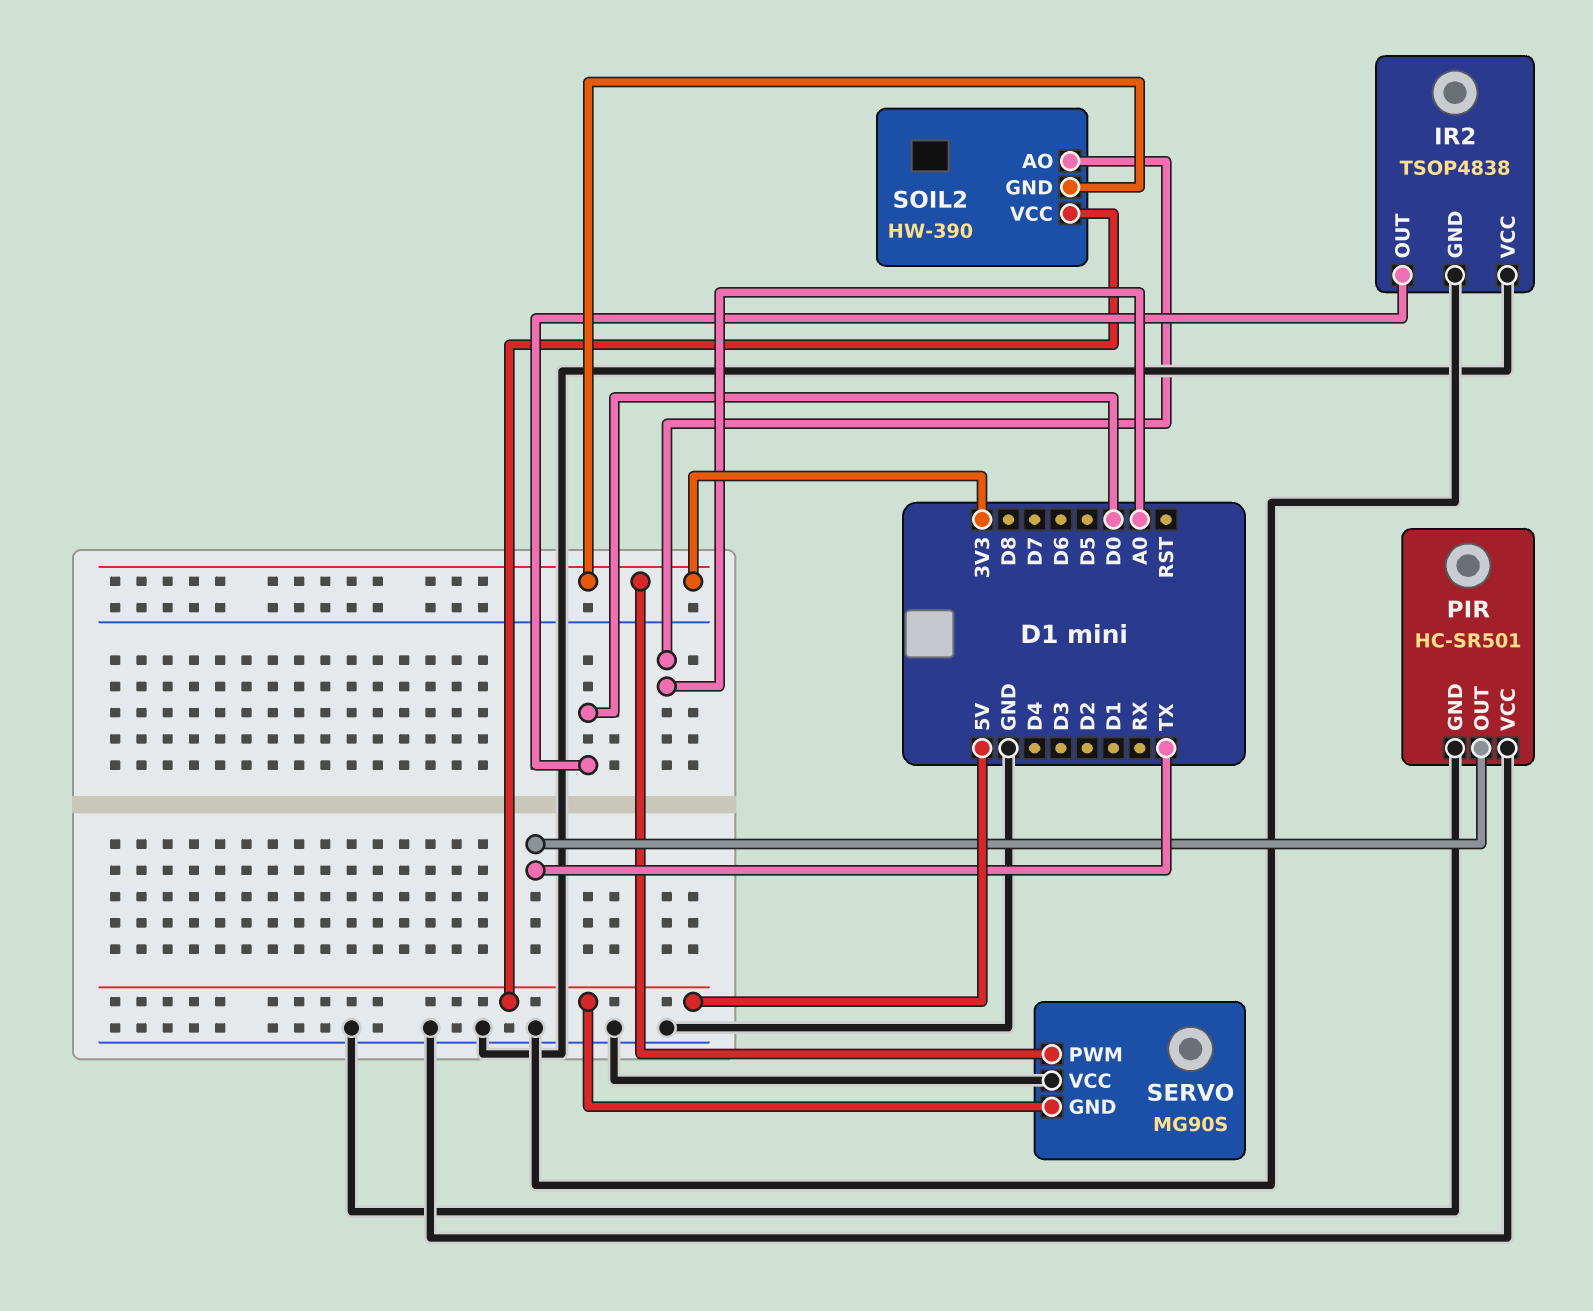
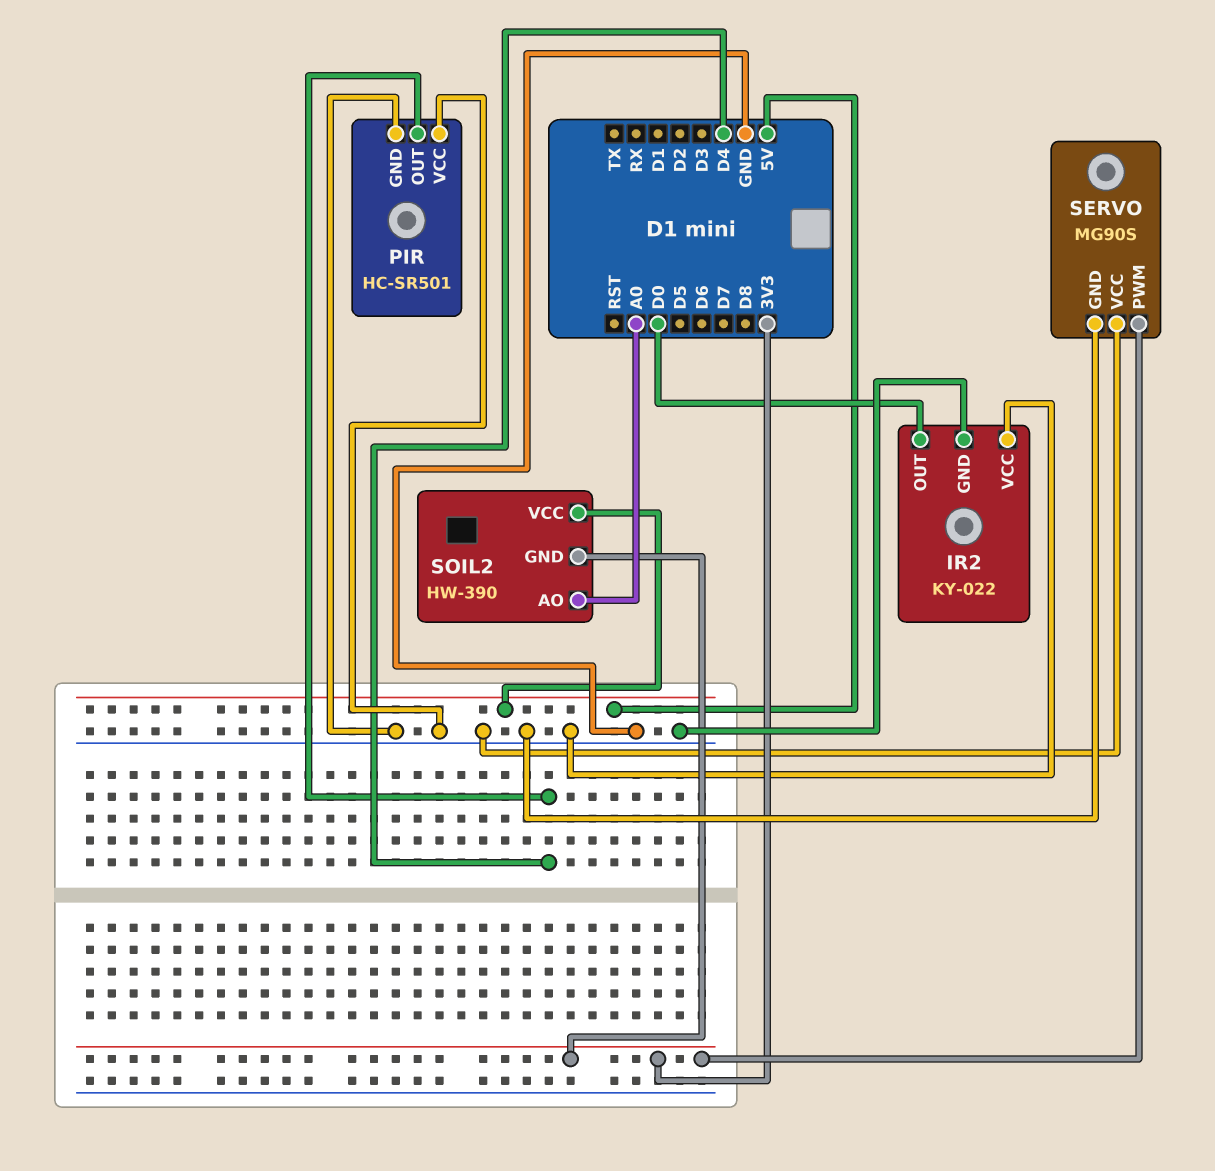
IR2: TSOP4838 -> KY-022
PIR pin OUT: TX -> D4
SERVO pin GND: 5V -> GND

